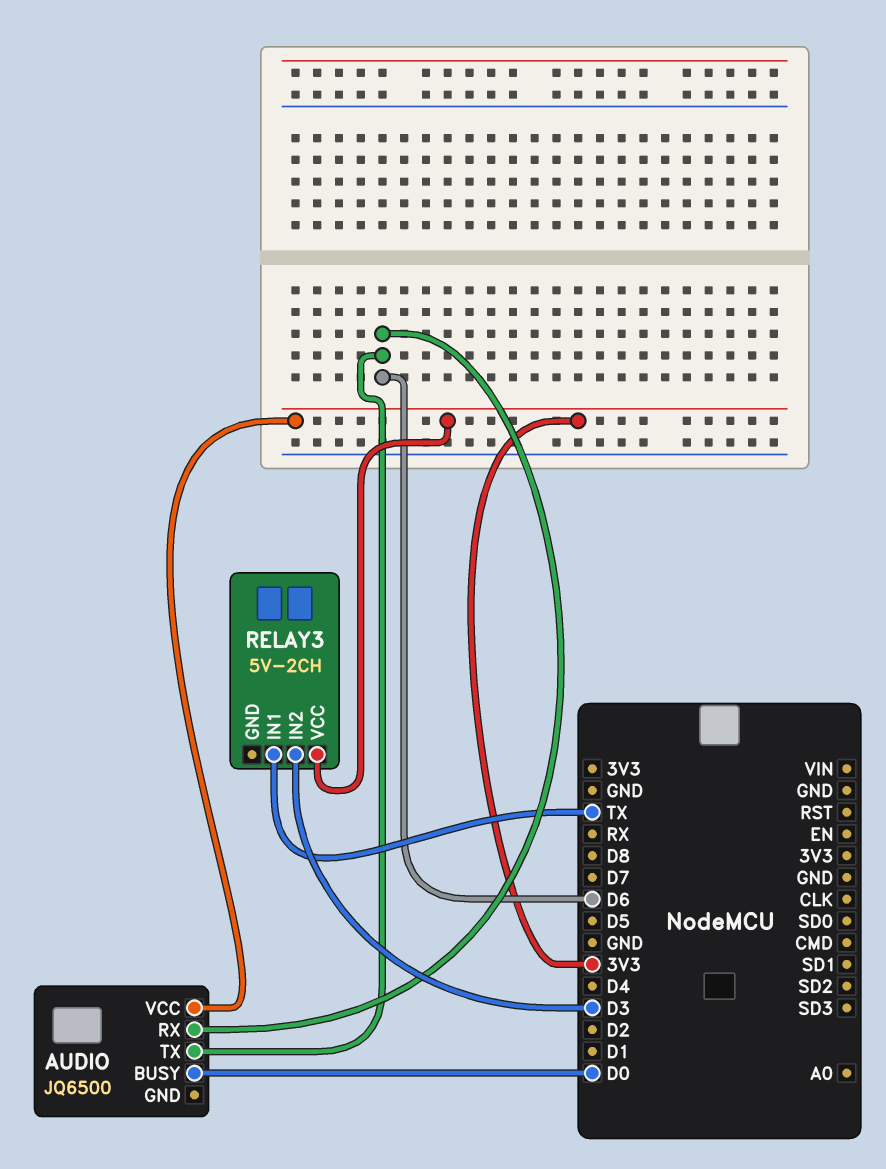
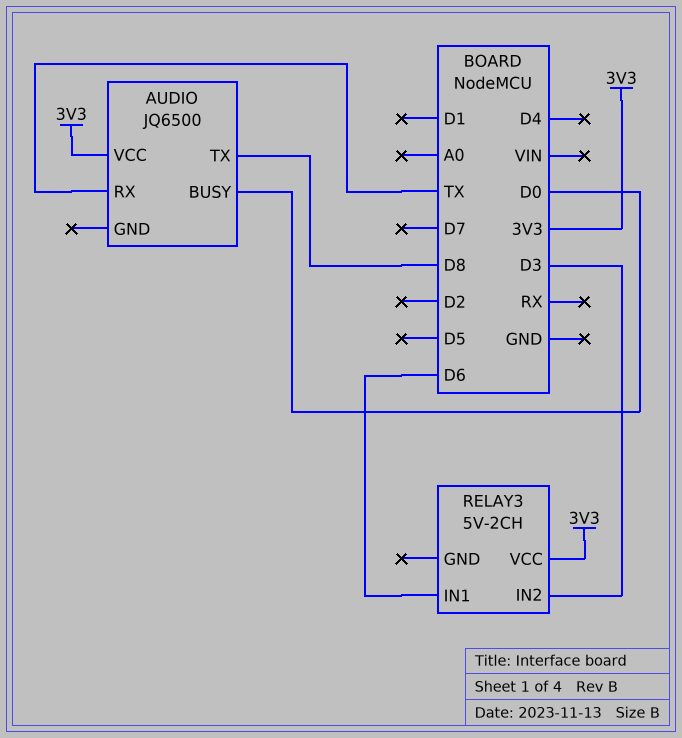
AUDIO pin RX: D6 -> TX
AUDIO pin TX: D6 -> D8
RELAY3 pin IN1: TX -> D6

